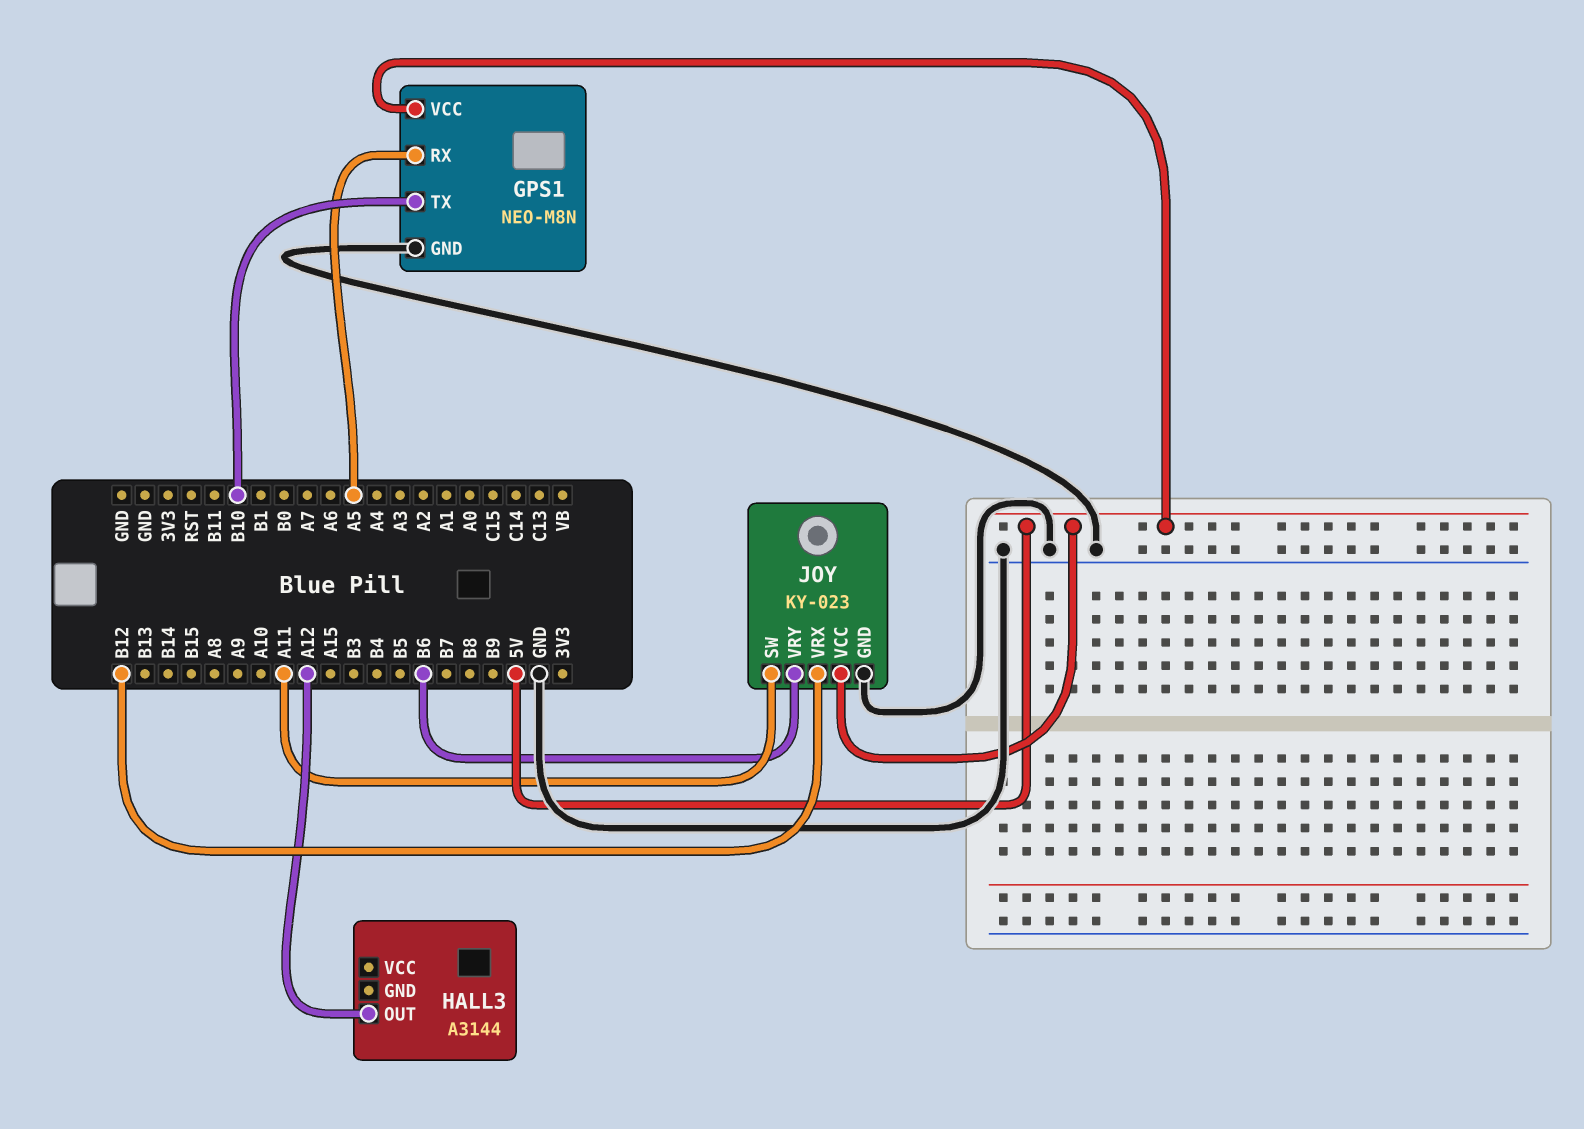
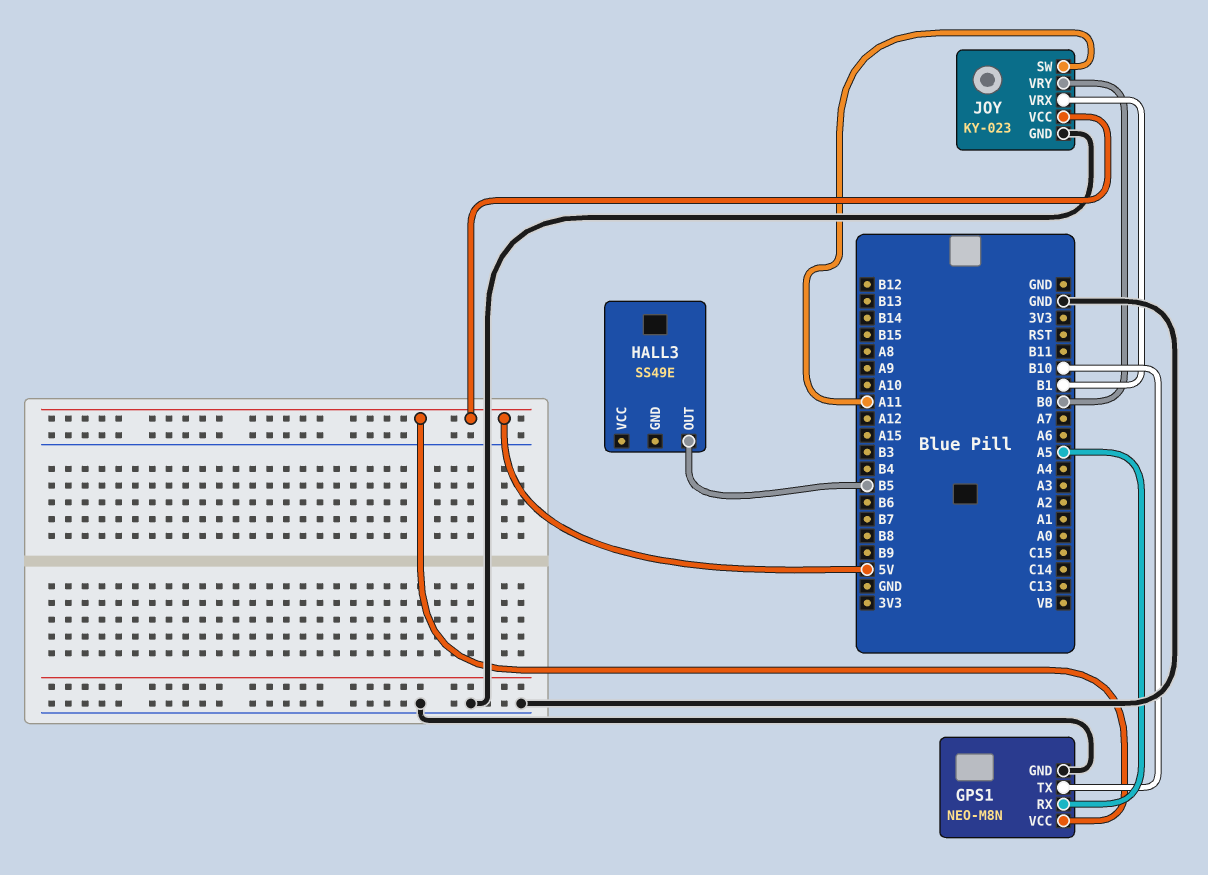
HALL3: A3144 -> SS49E
HALL3 pin OUT: A12 -> B5
JOY pin VRX: B12 -> B1
JOY pin VRY: B6 -> B0

